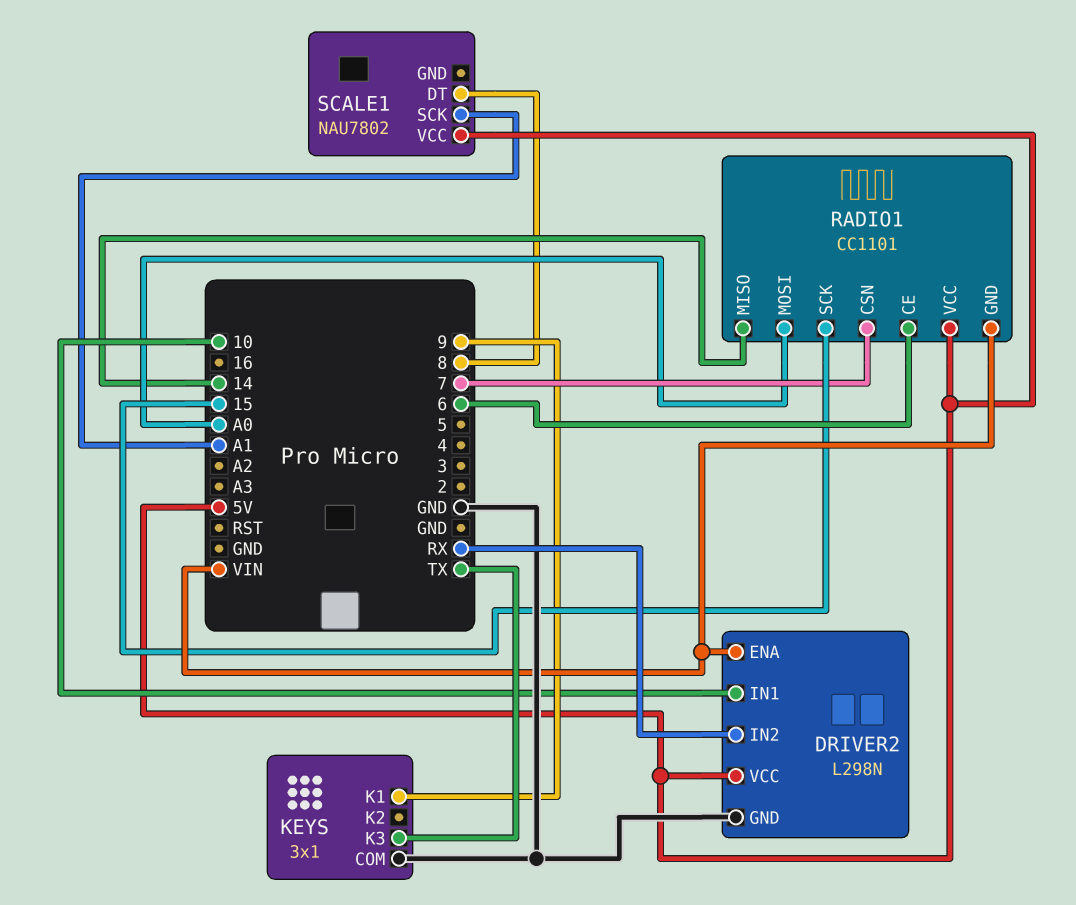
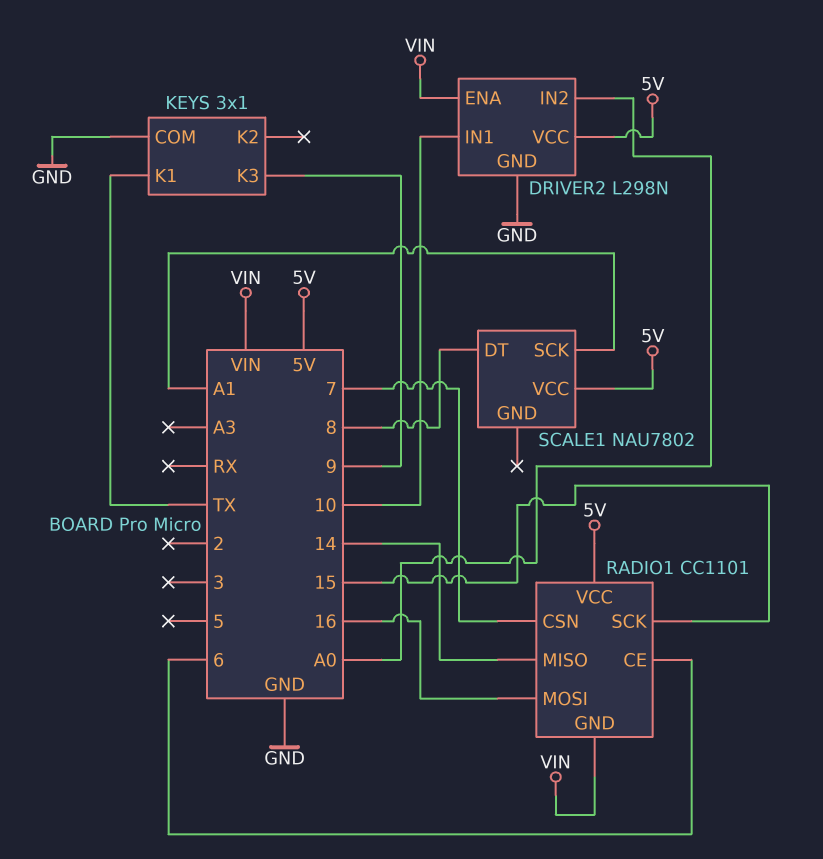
DRIVER2 pin IN2: RX -> A0
KEYS pin K1: 9 -> TX
KEYS pin K3: TX -> 9
RADIO1 pin MOSI: A0 -> 16

